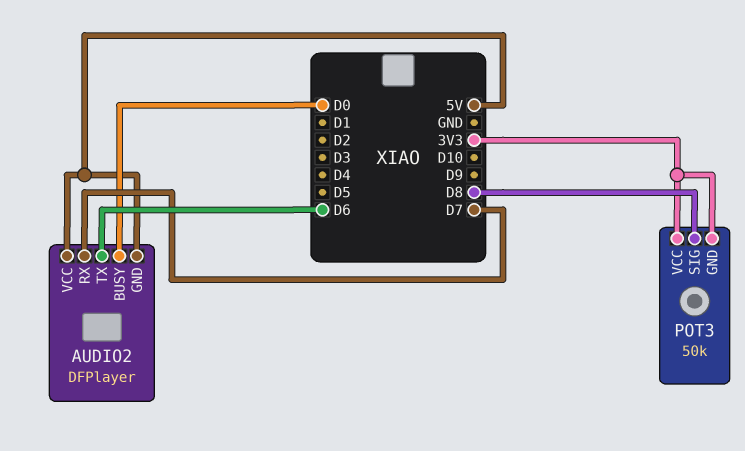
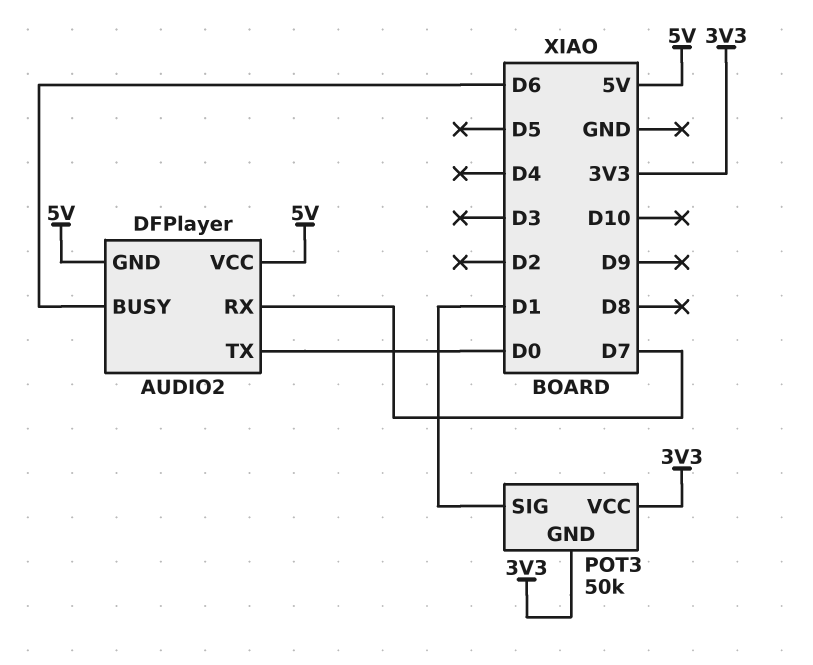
AUDIO2 pin BUSY: D0 -> D6
AUDIO2 pin TX: D6 -> D0
POT3 pin SIG: D8 -> D1

